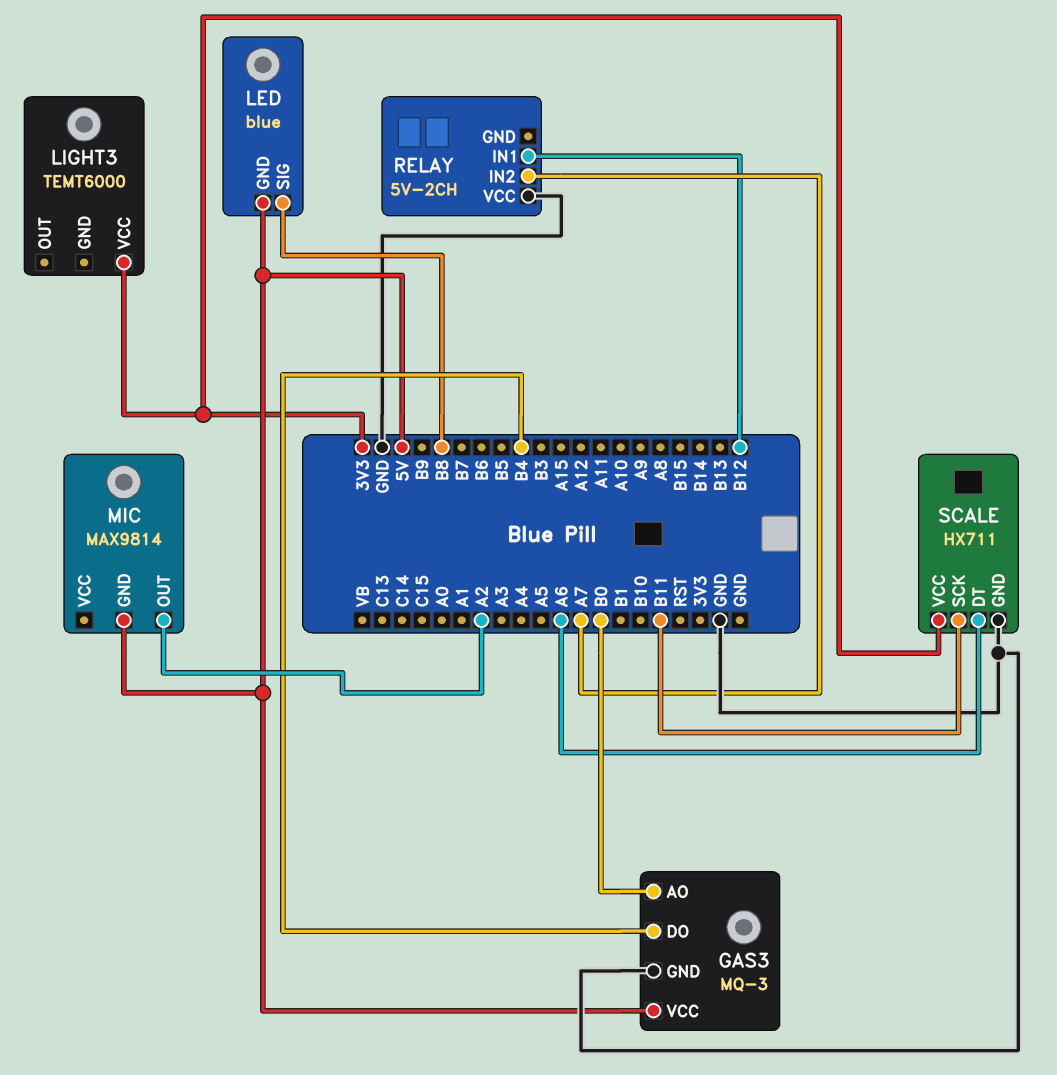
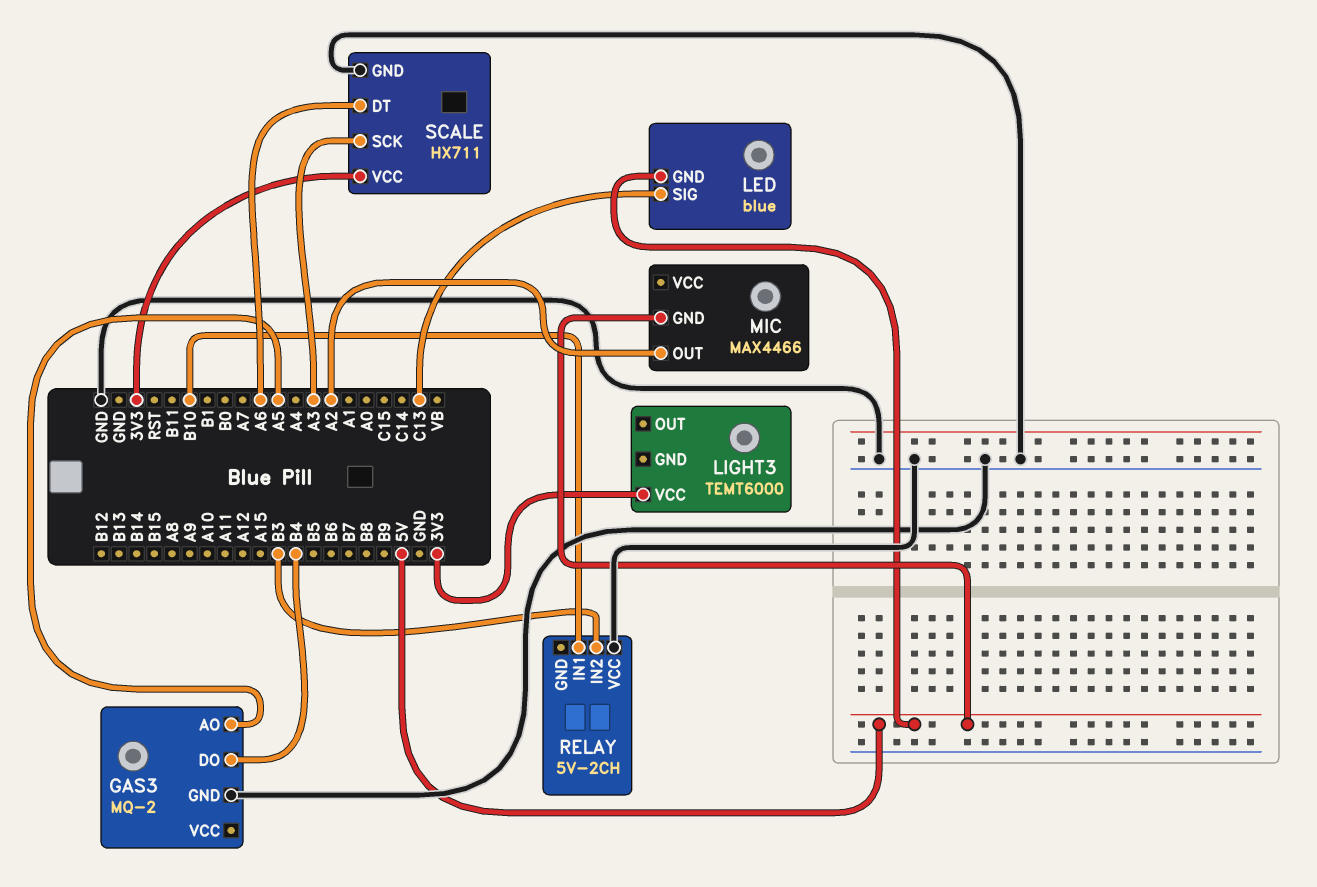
GAS3: MQ-3 -> MQ-2
GAS3 pin AO: B0 -> A5
GAS3 pin VCC: 5V -> none
LED pin SIG: B8 -> C13
MIC: MAX9814 -> MAX4466
RELAY pin IN1: B12 -> B10
RELAY pin IN2: A7 -> B3
SCALE pin SCK: B11 -> A3

